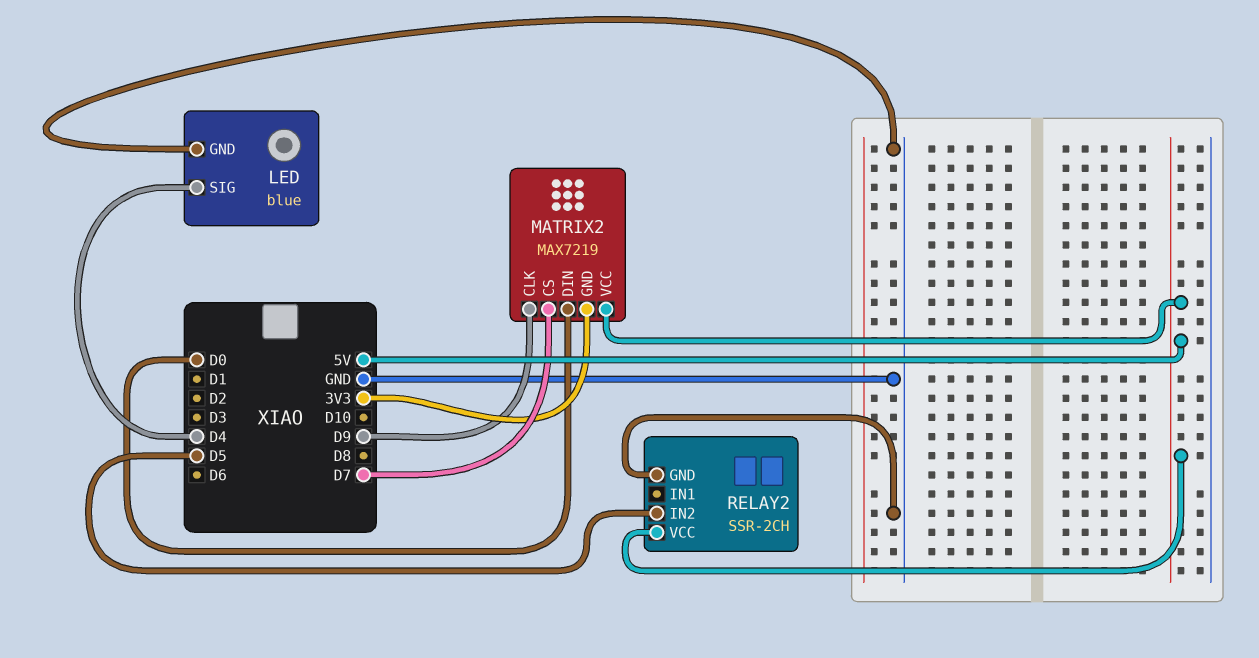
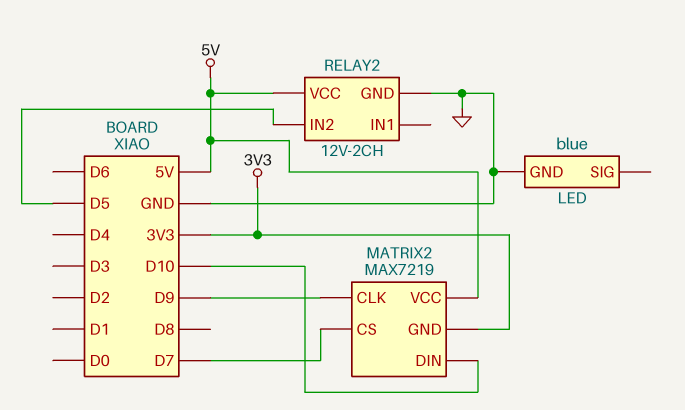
LED pin SIG: D4 -> none
MATRIX2 pin DIN: D0 -> D10
RELAY2: SSR-2CH -> 12V-2CH

